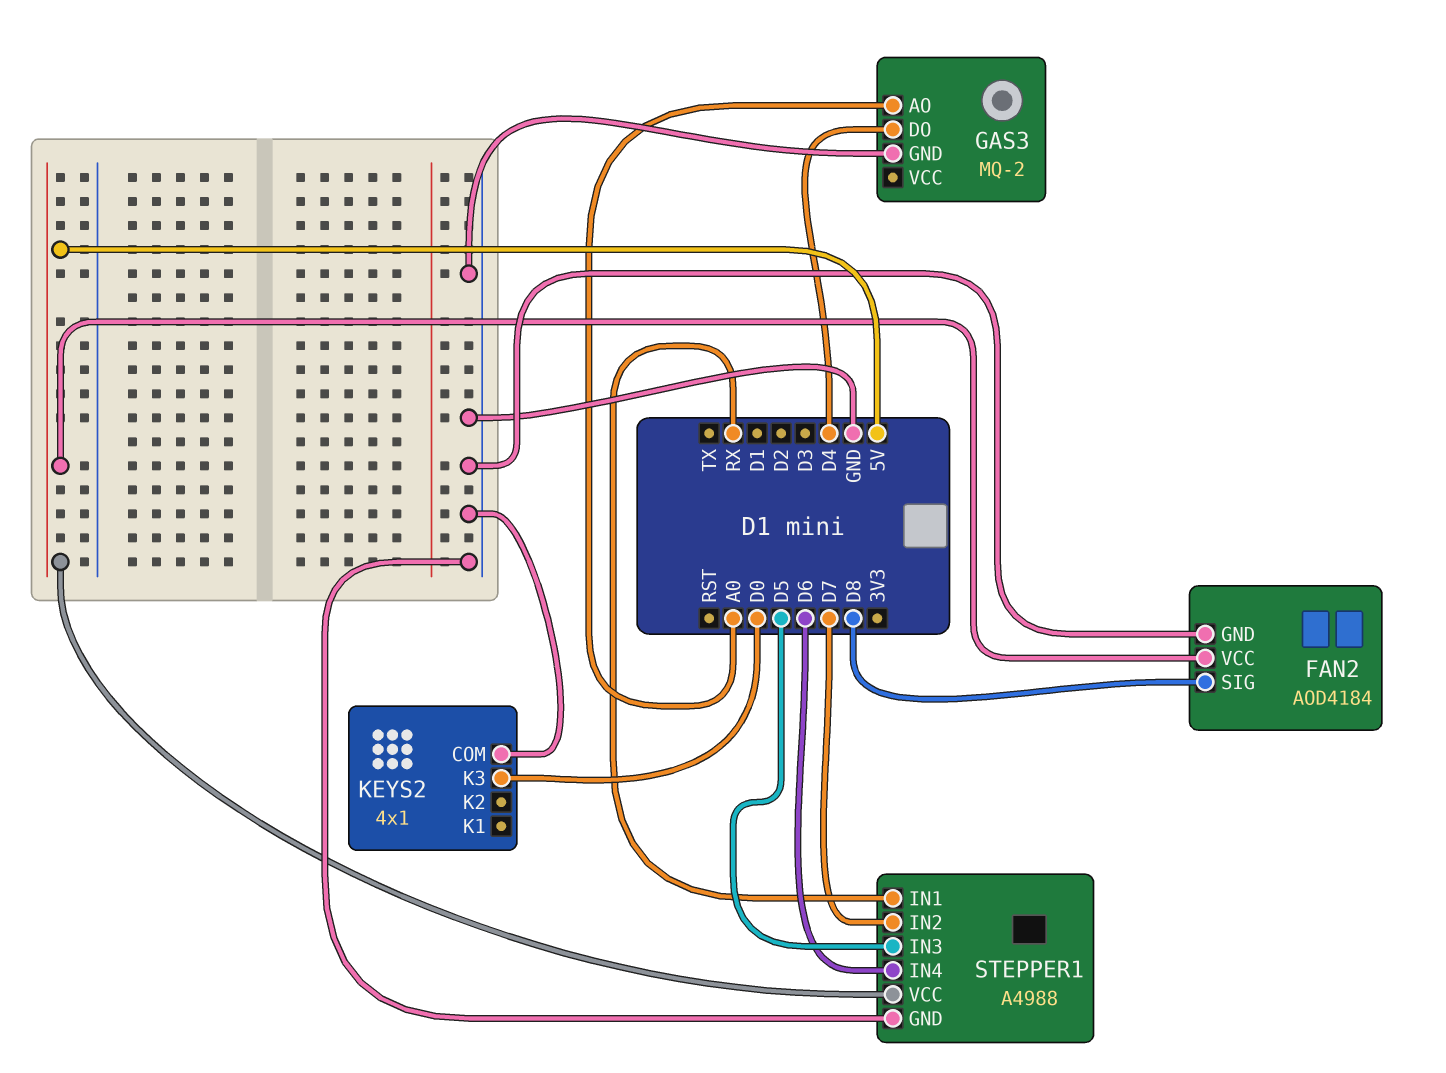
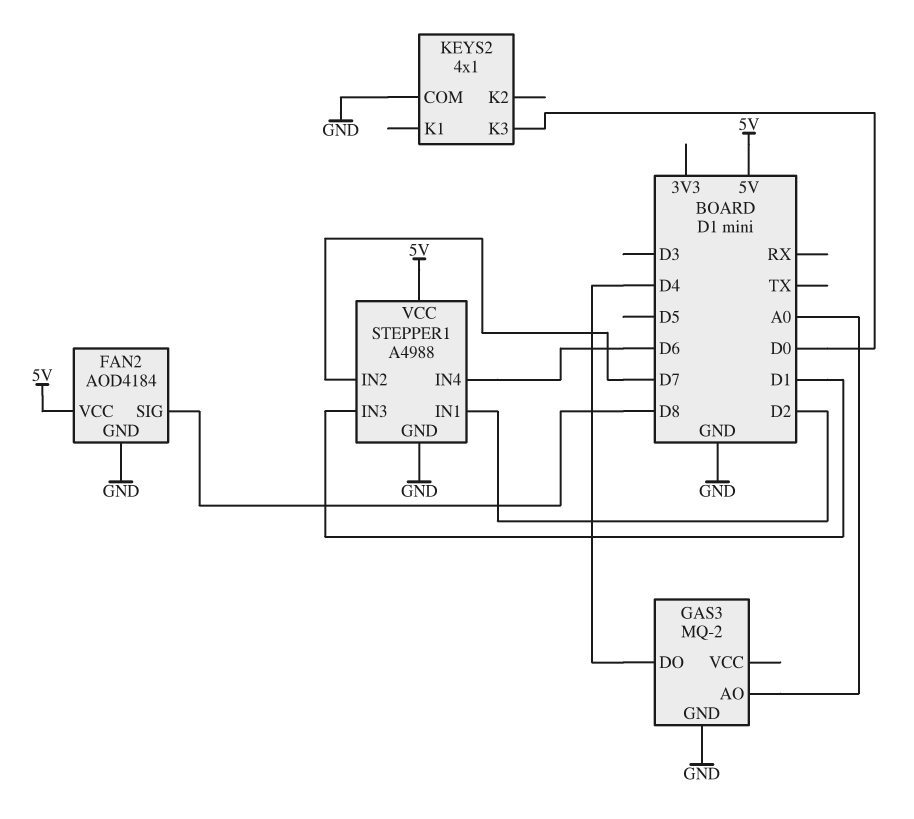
STEPPER1 pin IN1: RX -> D2
STEPPER1 pin IN3: D5 -> D1

